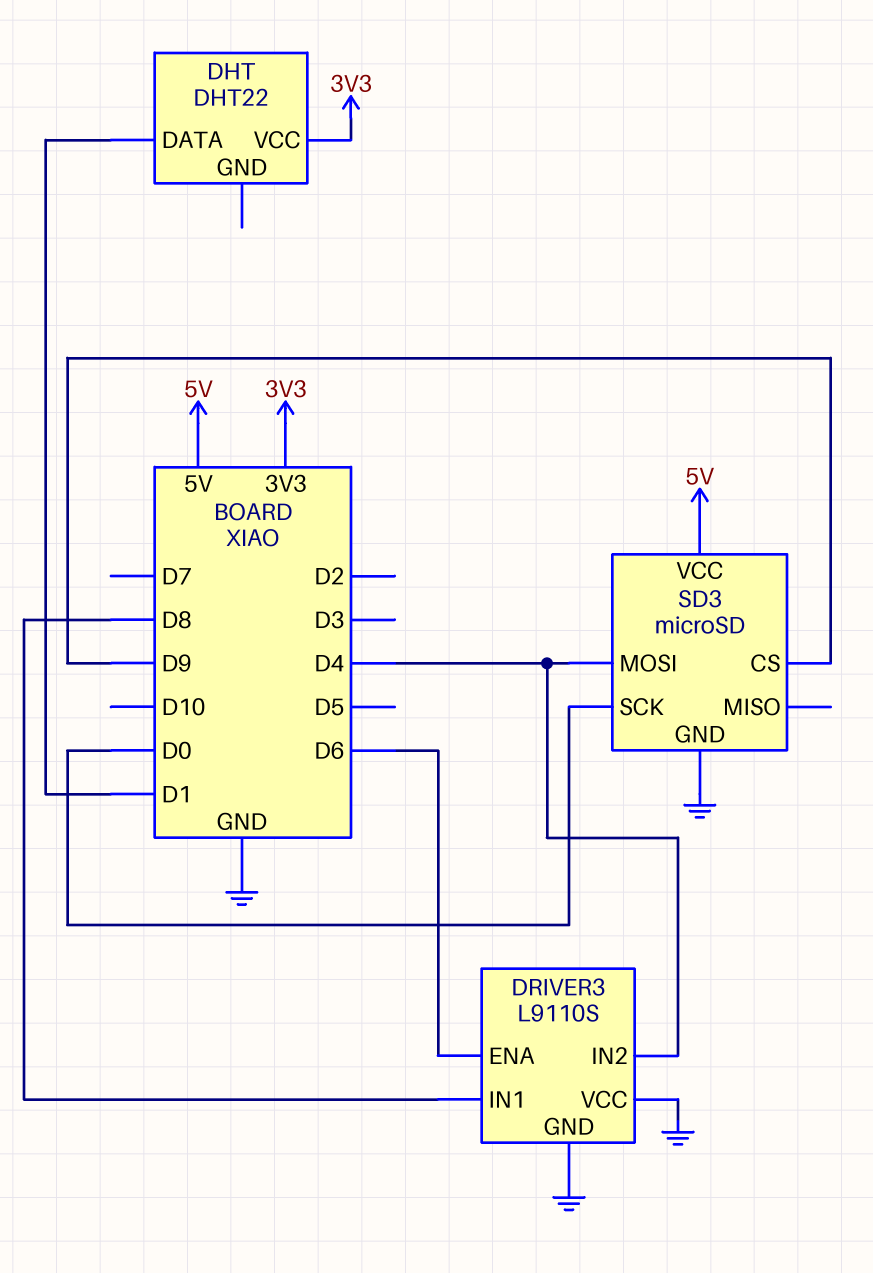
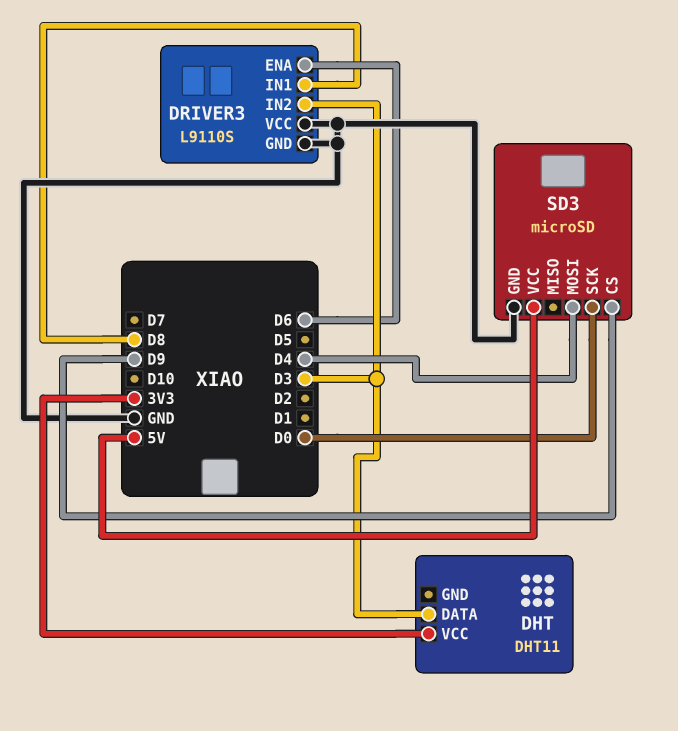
DHT: DHT22 -> DHT11
DHT pin DATA: D1 -> D3
DRIVER3 pin IN2: D4 -> D3

